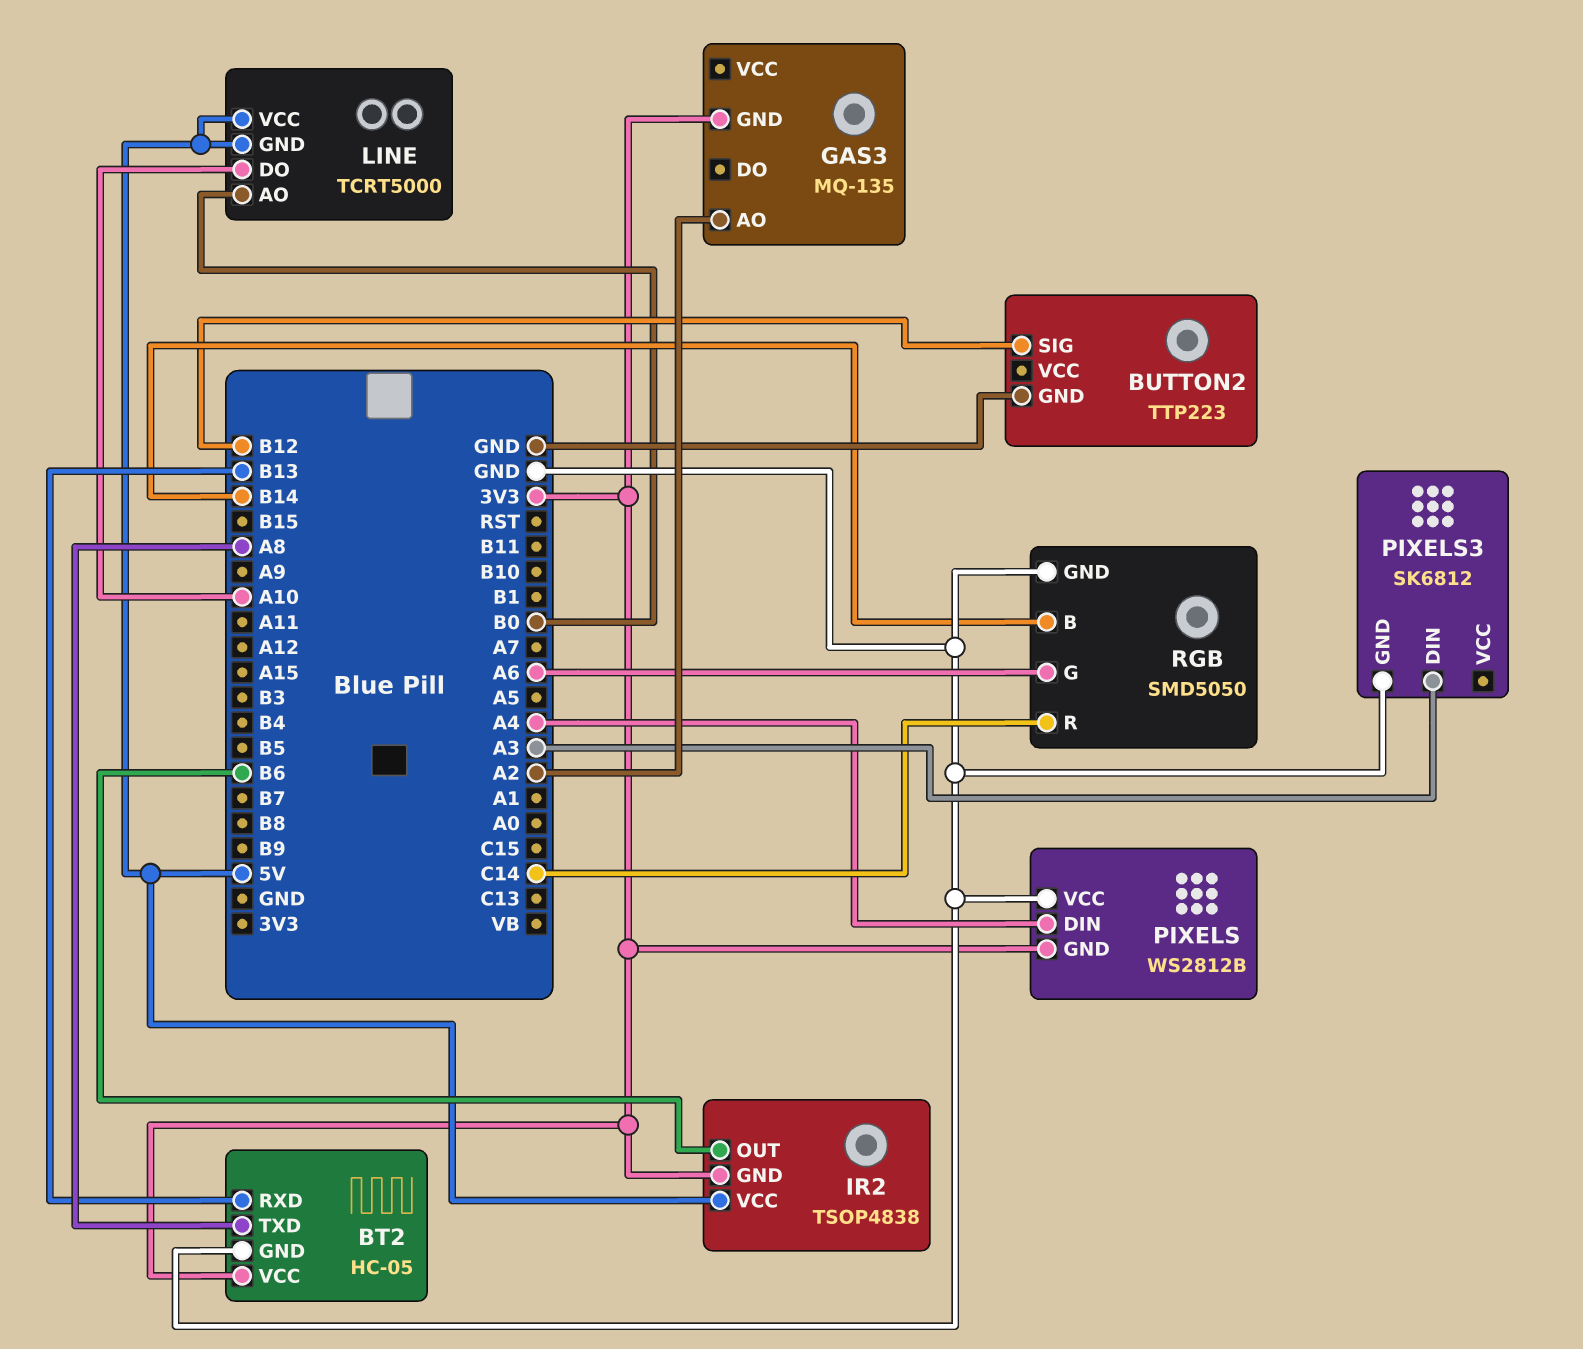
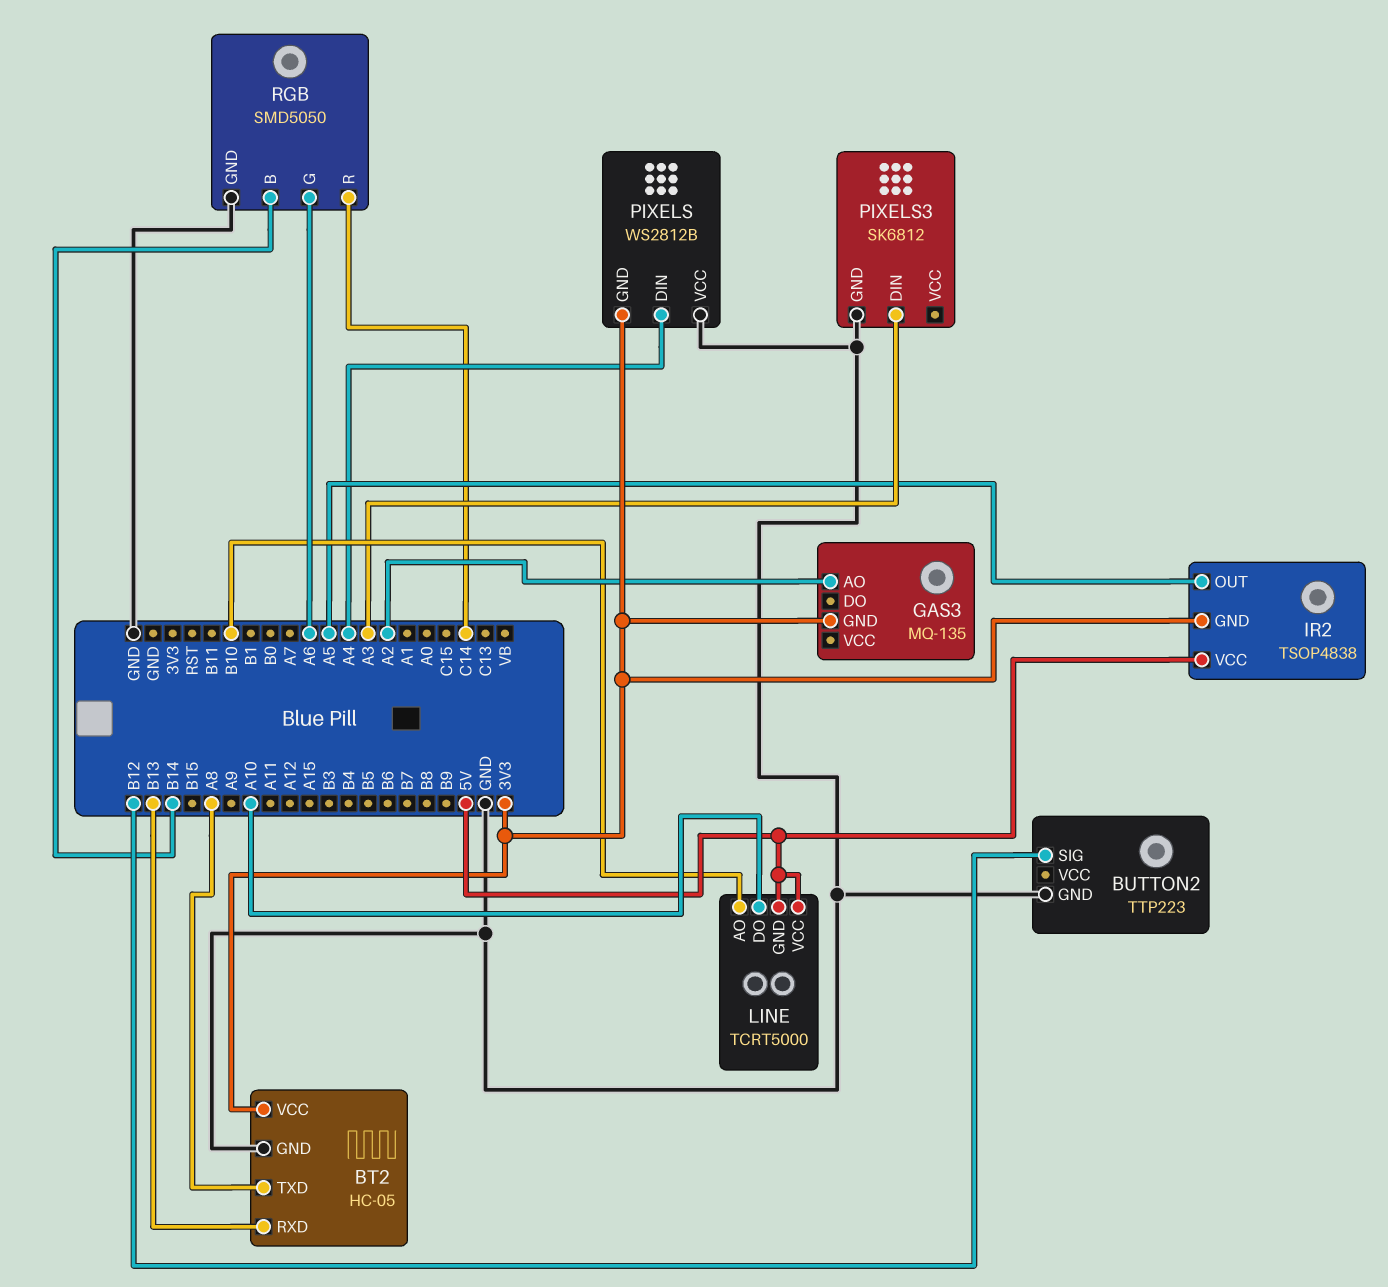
IR2 pin OUT: B6 -> A5
LINE pin AO: B0 -> B10

